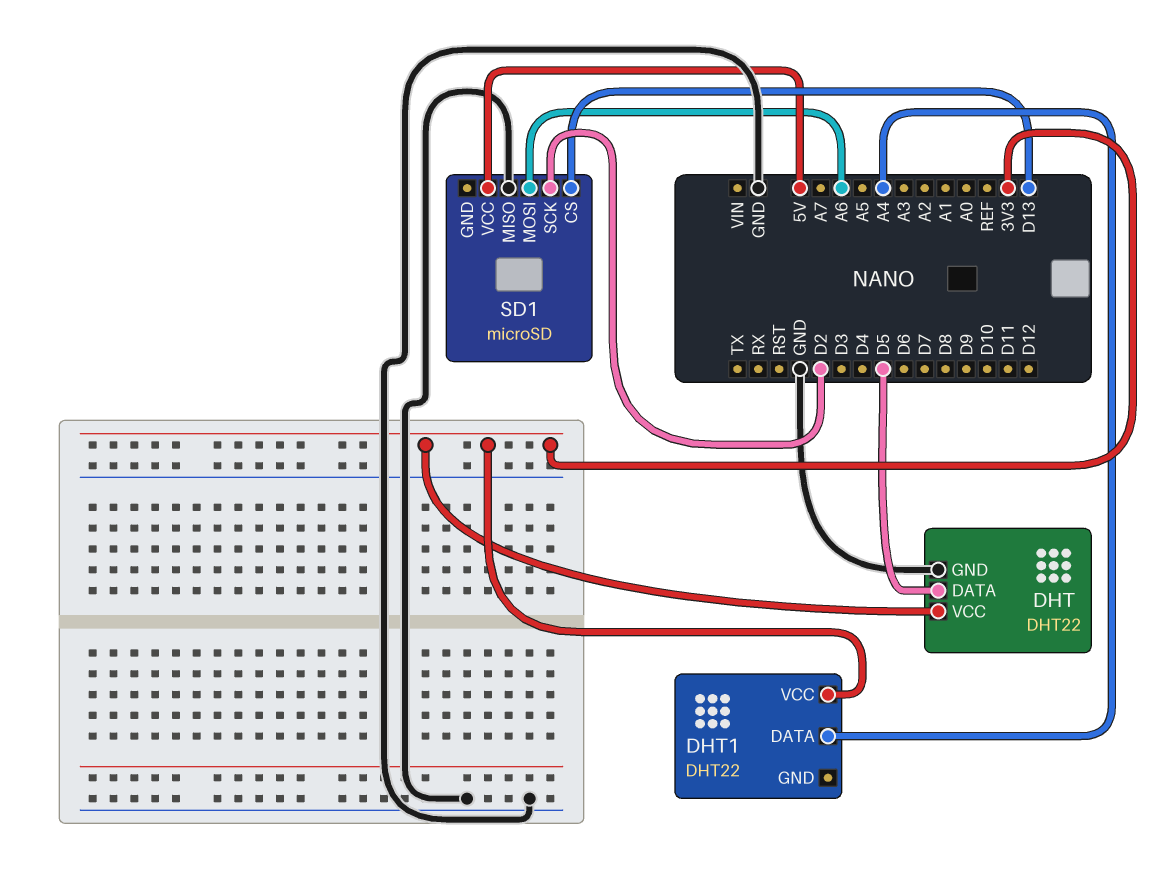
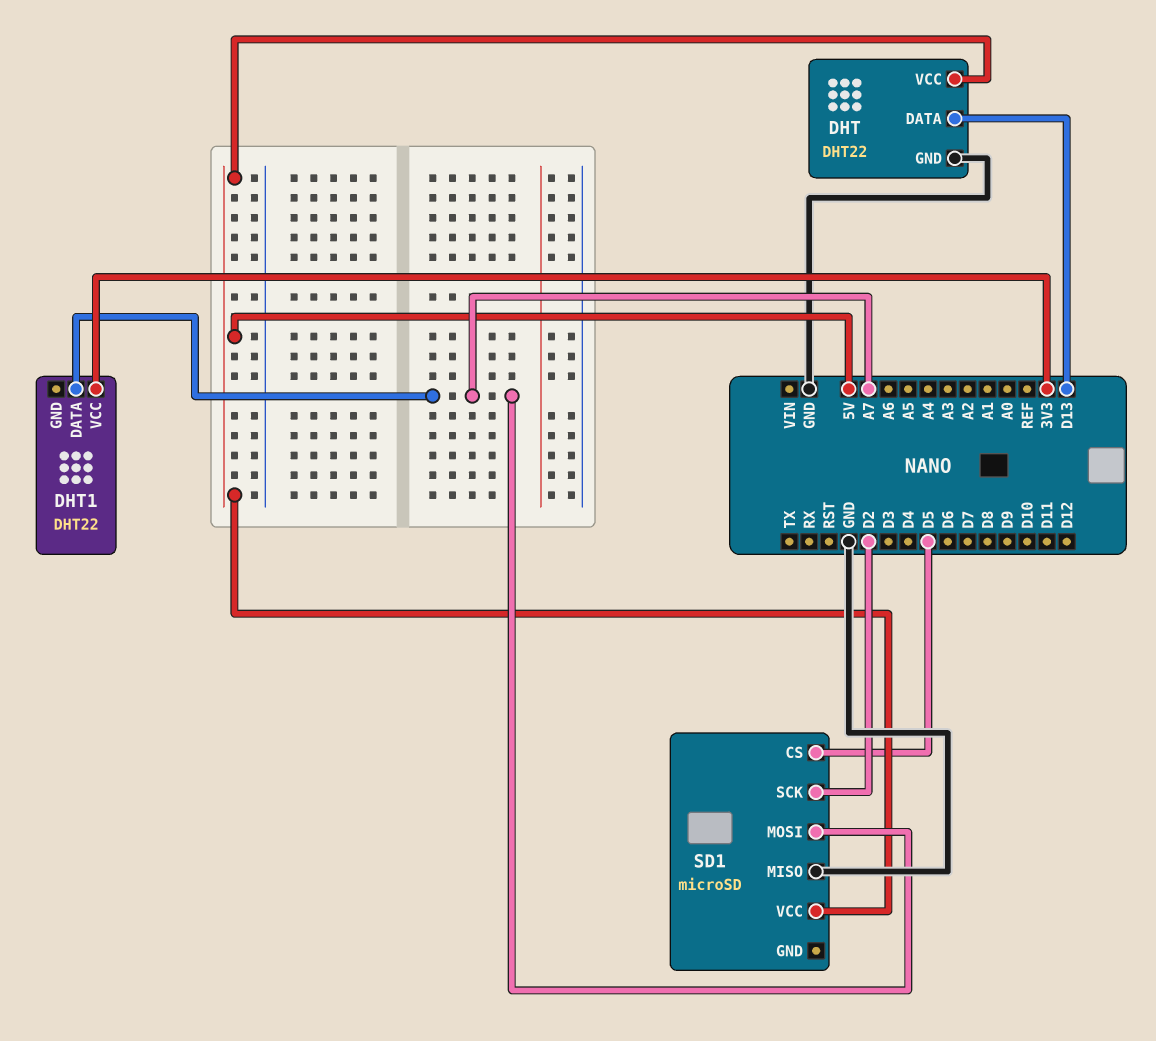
DHT pin DATA: D5 -> D13
DHT pin VCC: 3V3 -> 5V
DHT1 pin DATA: A4 -> A7
SD1 pin CS: D13 -> D5
SD1 pin MOSI: A6 -> A7

